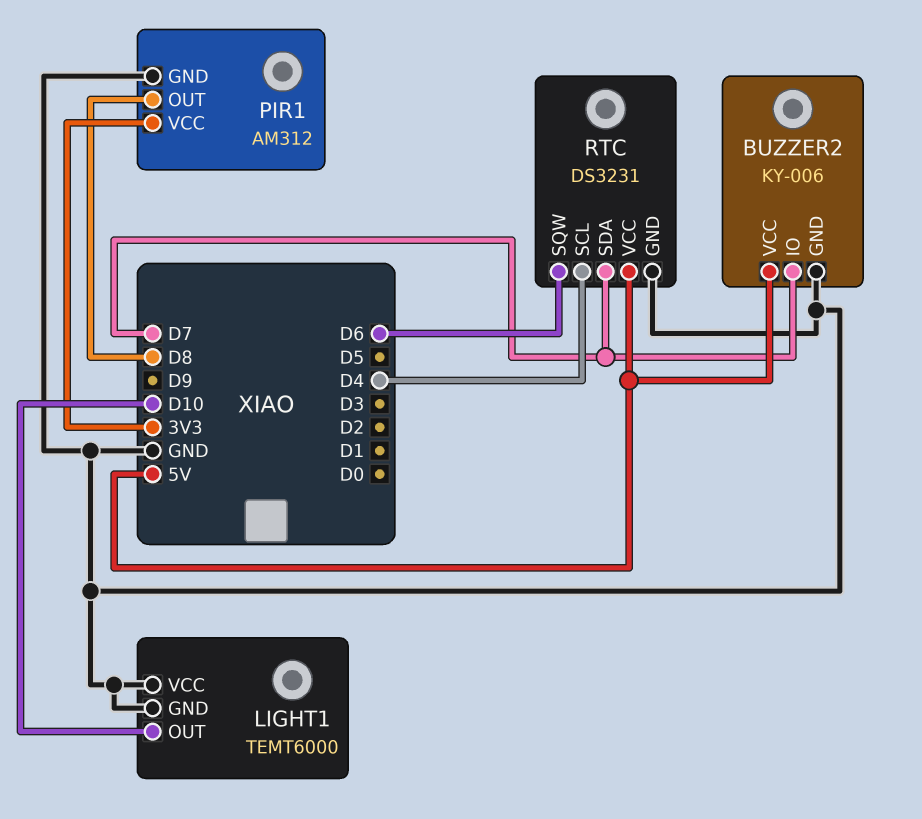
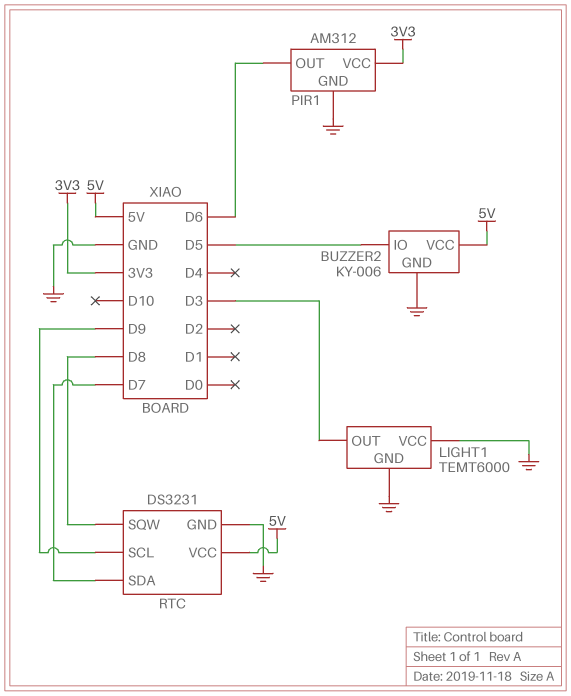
BUZZER2 pin IO: D7 -> D5
LIGHT1 pin OUT: D10 -> D3
PIR1 pin OUT: D8 -> D6
RTC pin SCL: D4 -> D9
RTC pin SQW: D6 -> D8

